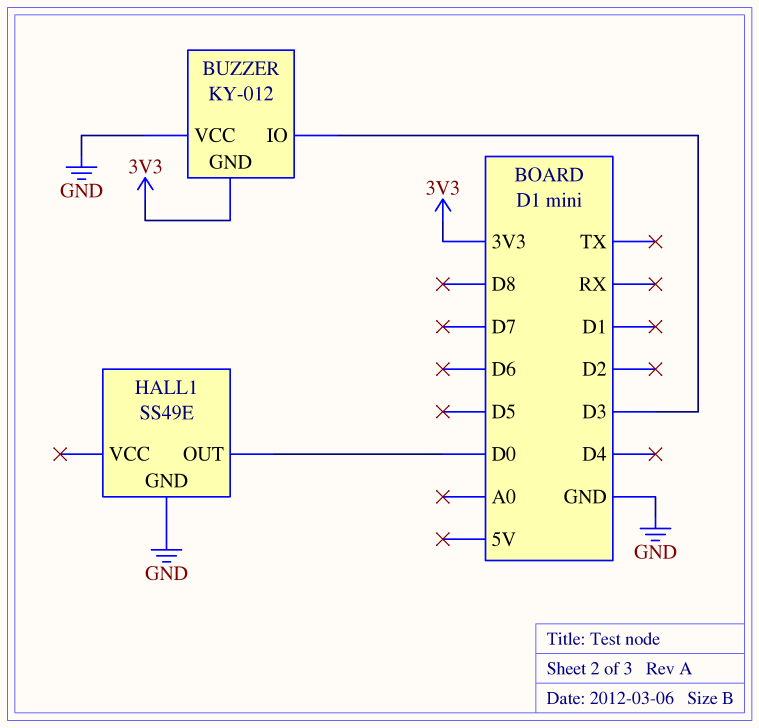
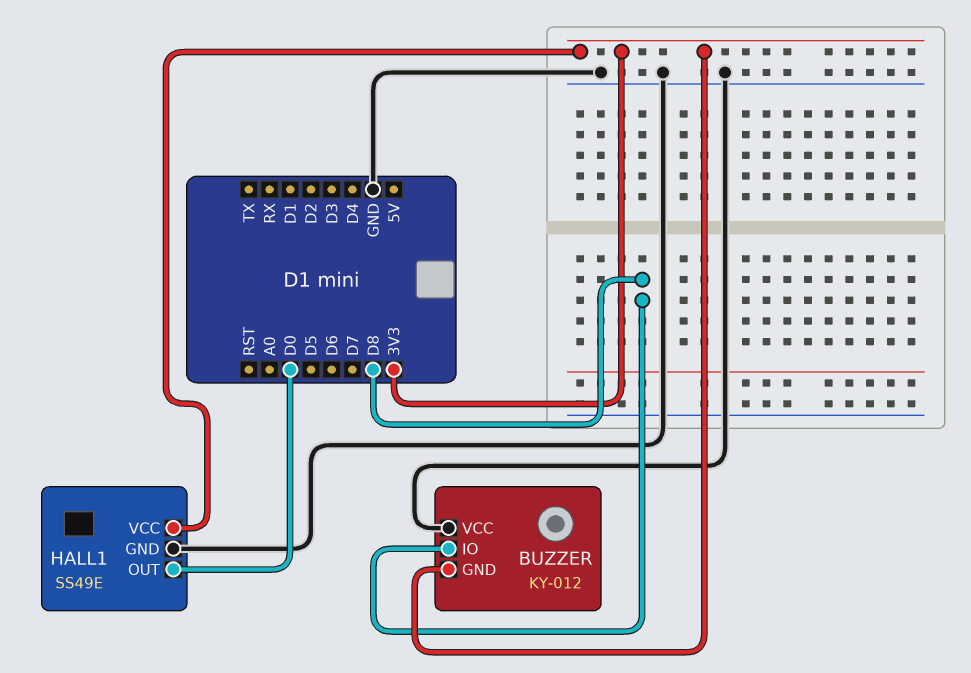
BUZZER pin IO: D3 -> D8
HALL1 pin VCC: none -> 3V3

